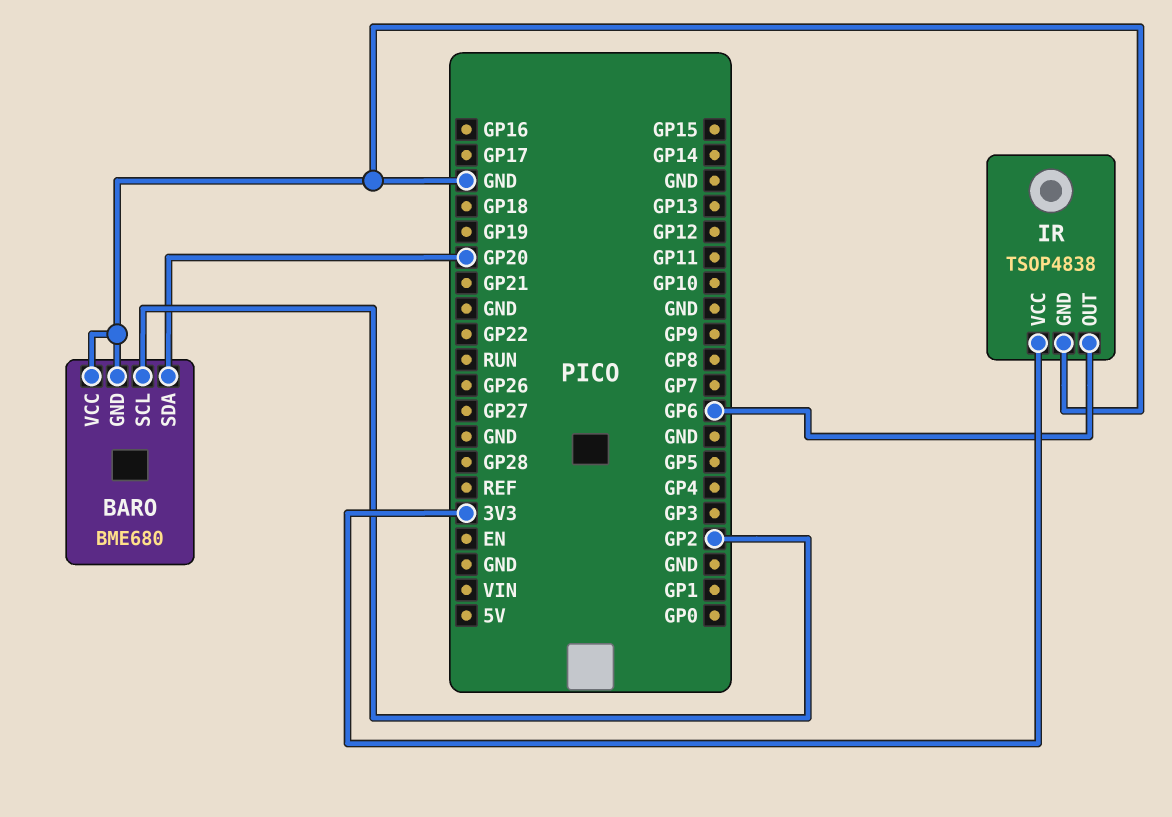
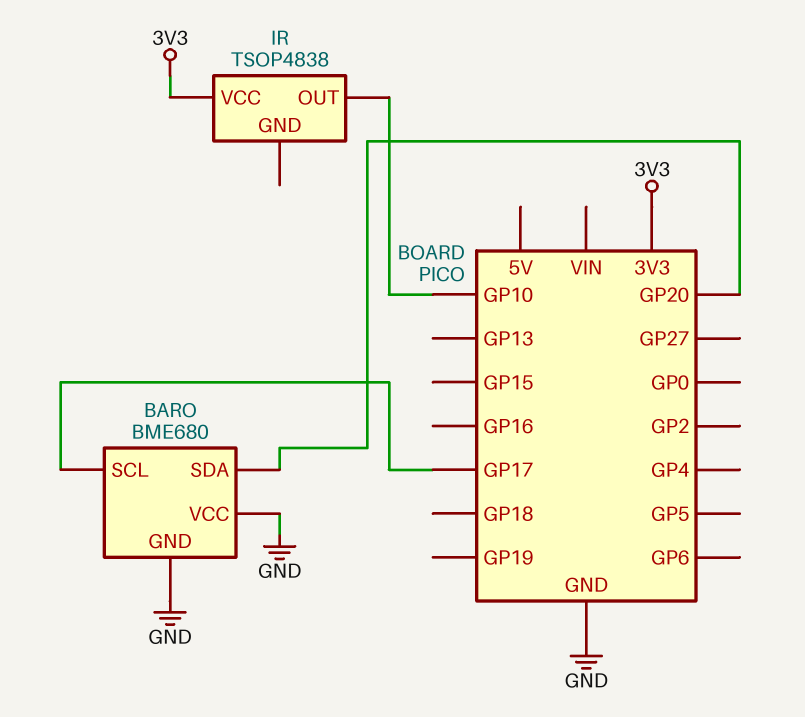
BARO pin SCL: GP2 -> GP17
IR pin GND: GND -> none
IR pin OUT: GP6 -> GP10

